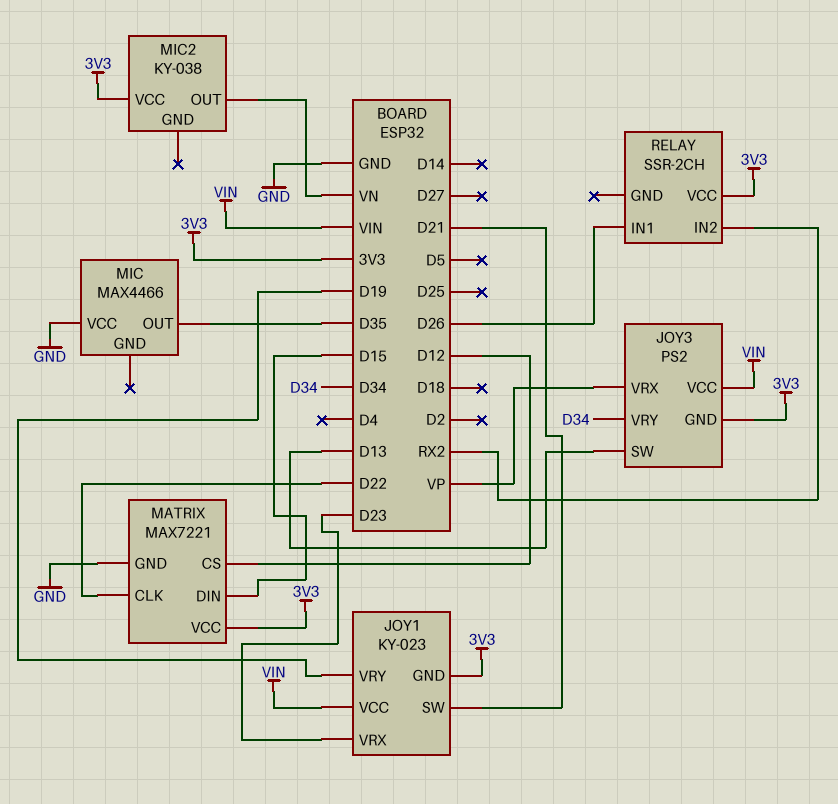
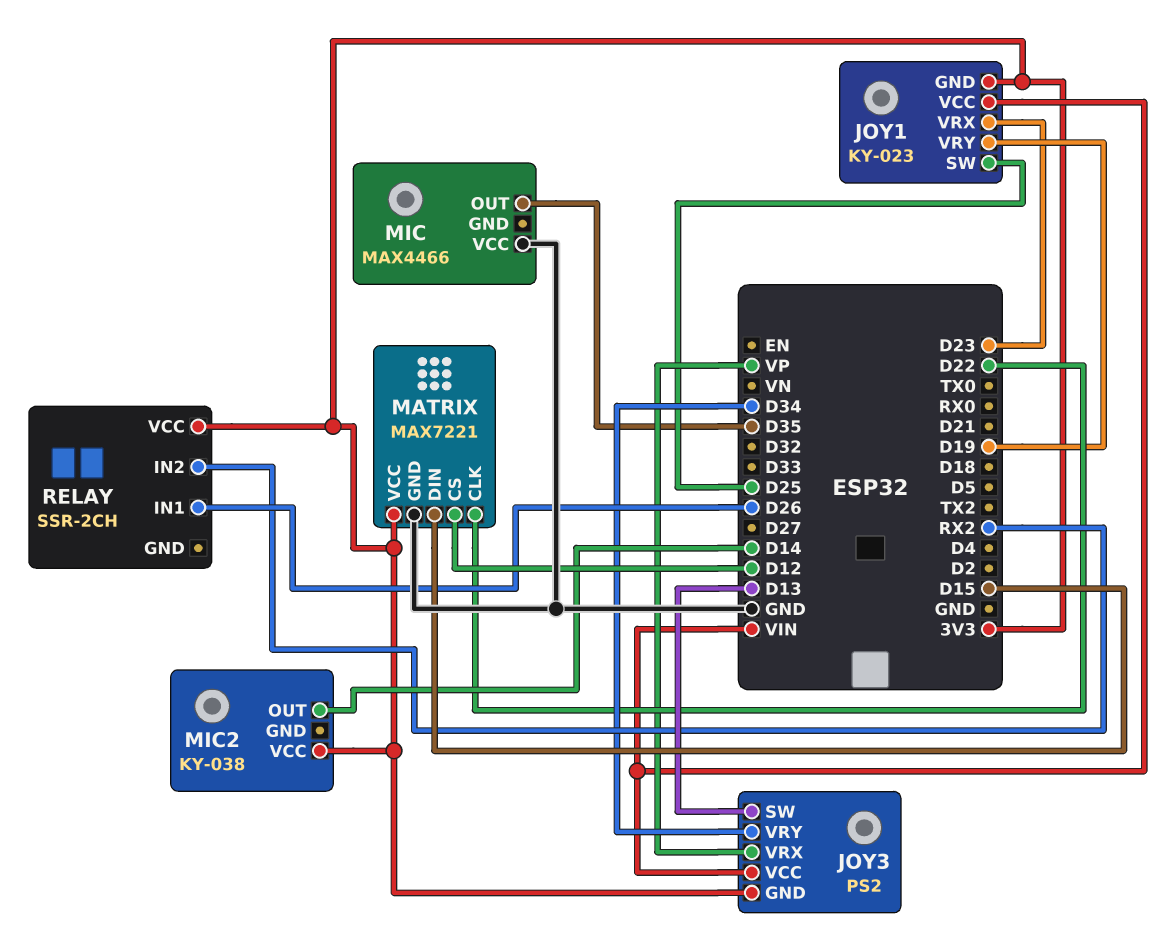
JOY1 pin SW: D21 -> D25
MIC2 pin OUT: VN -> D14

